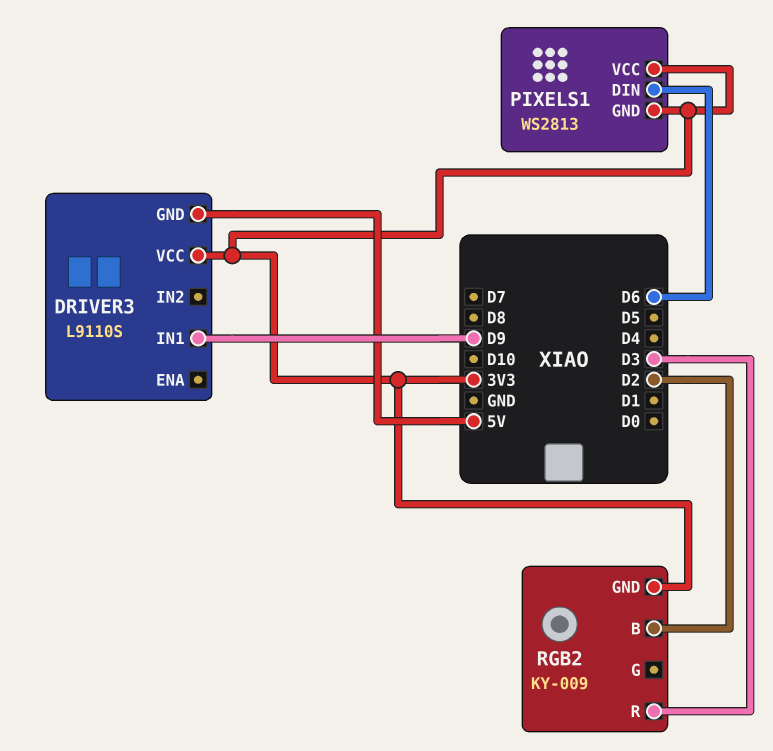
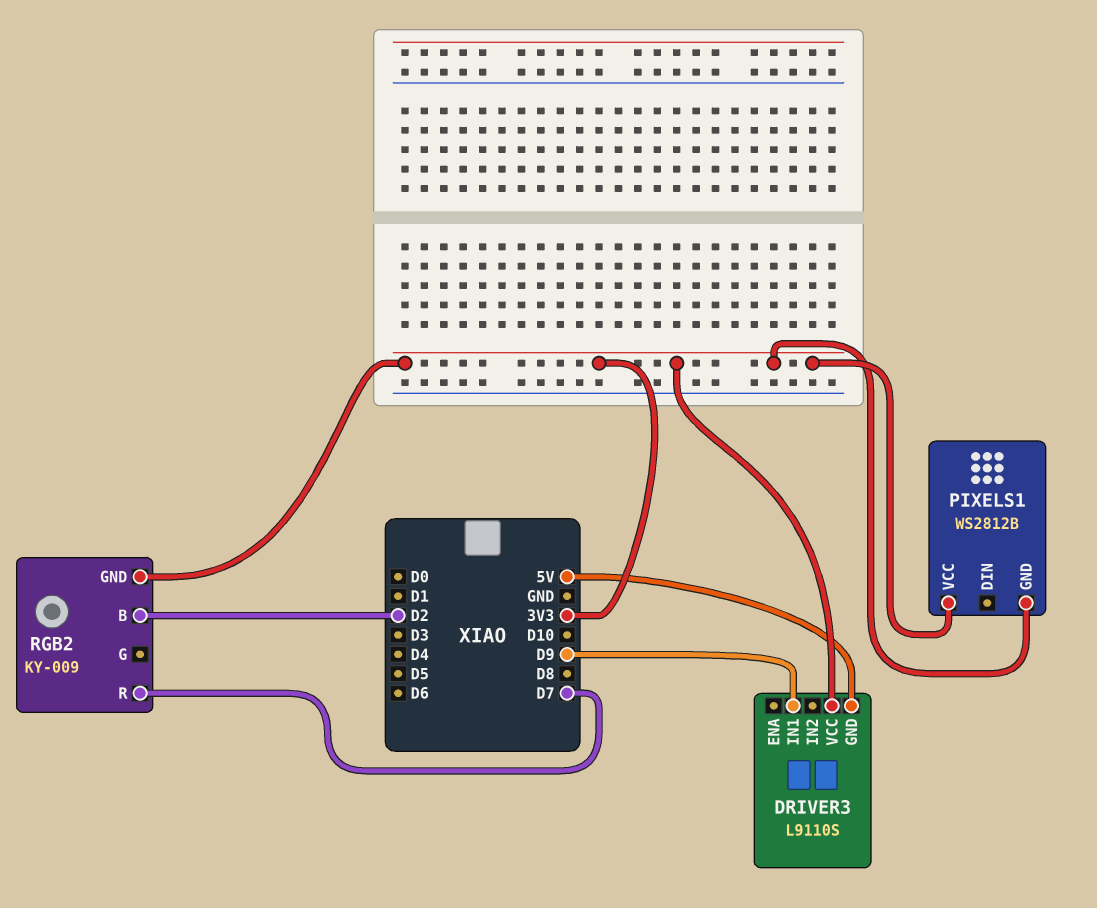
PIXELS1: WS2813 -> WS2812B
PIXELS1 pin DIN: D6 -> none
RGB2 pin R: D3 -> D7

